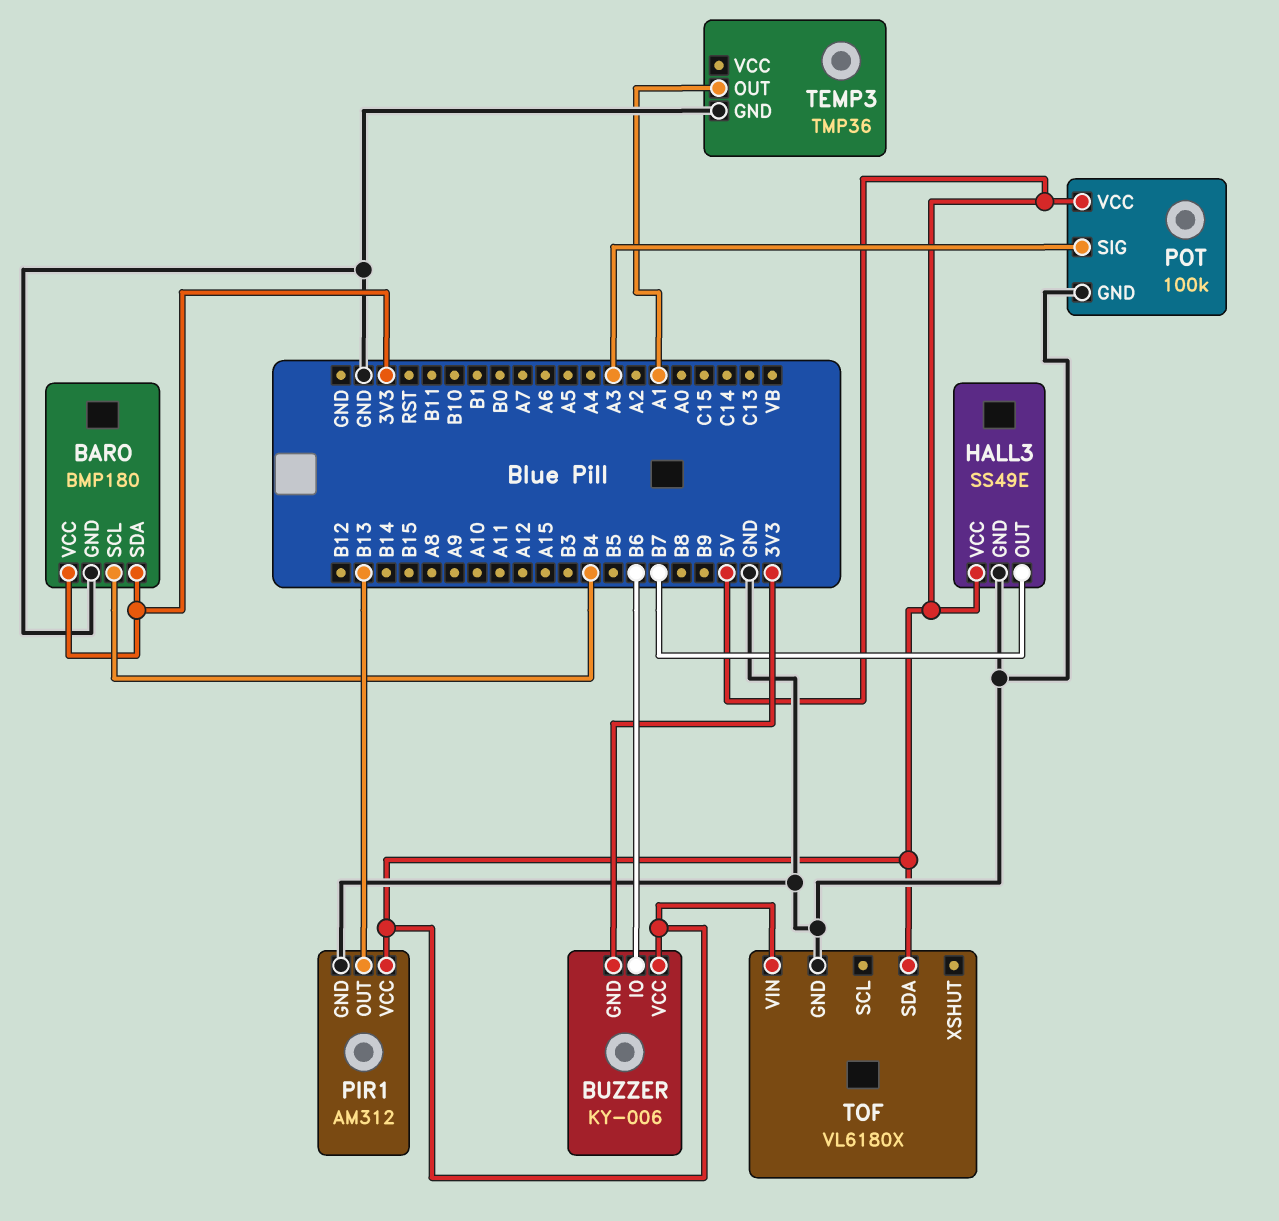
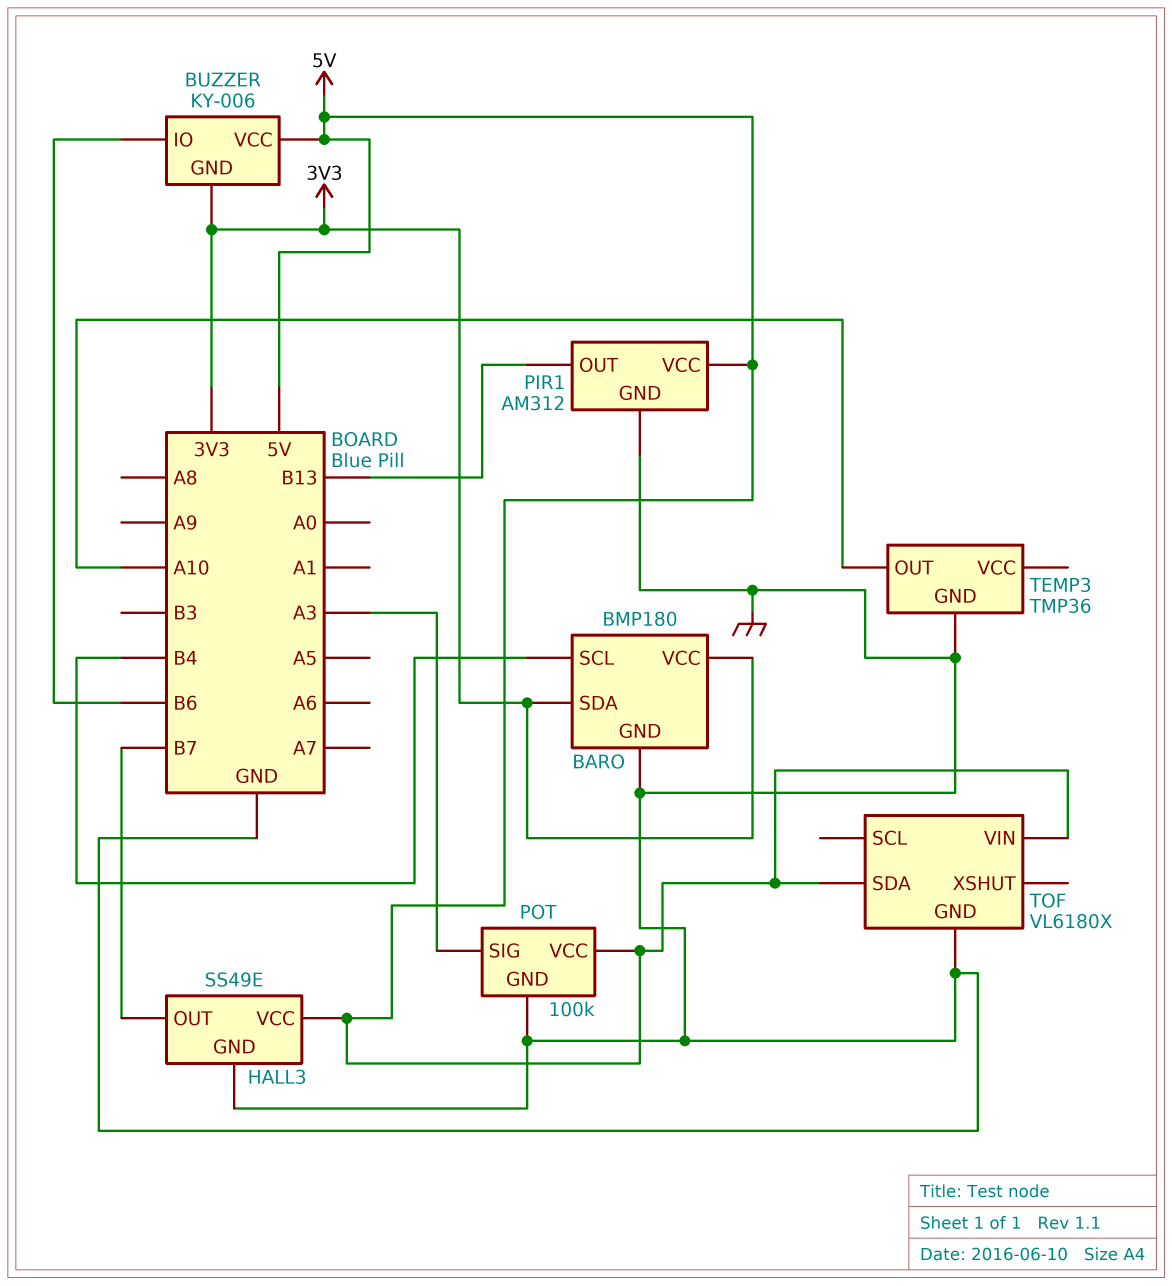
TEMP3 pin OUT: A1 -> A10

